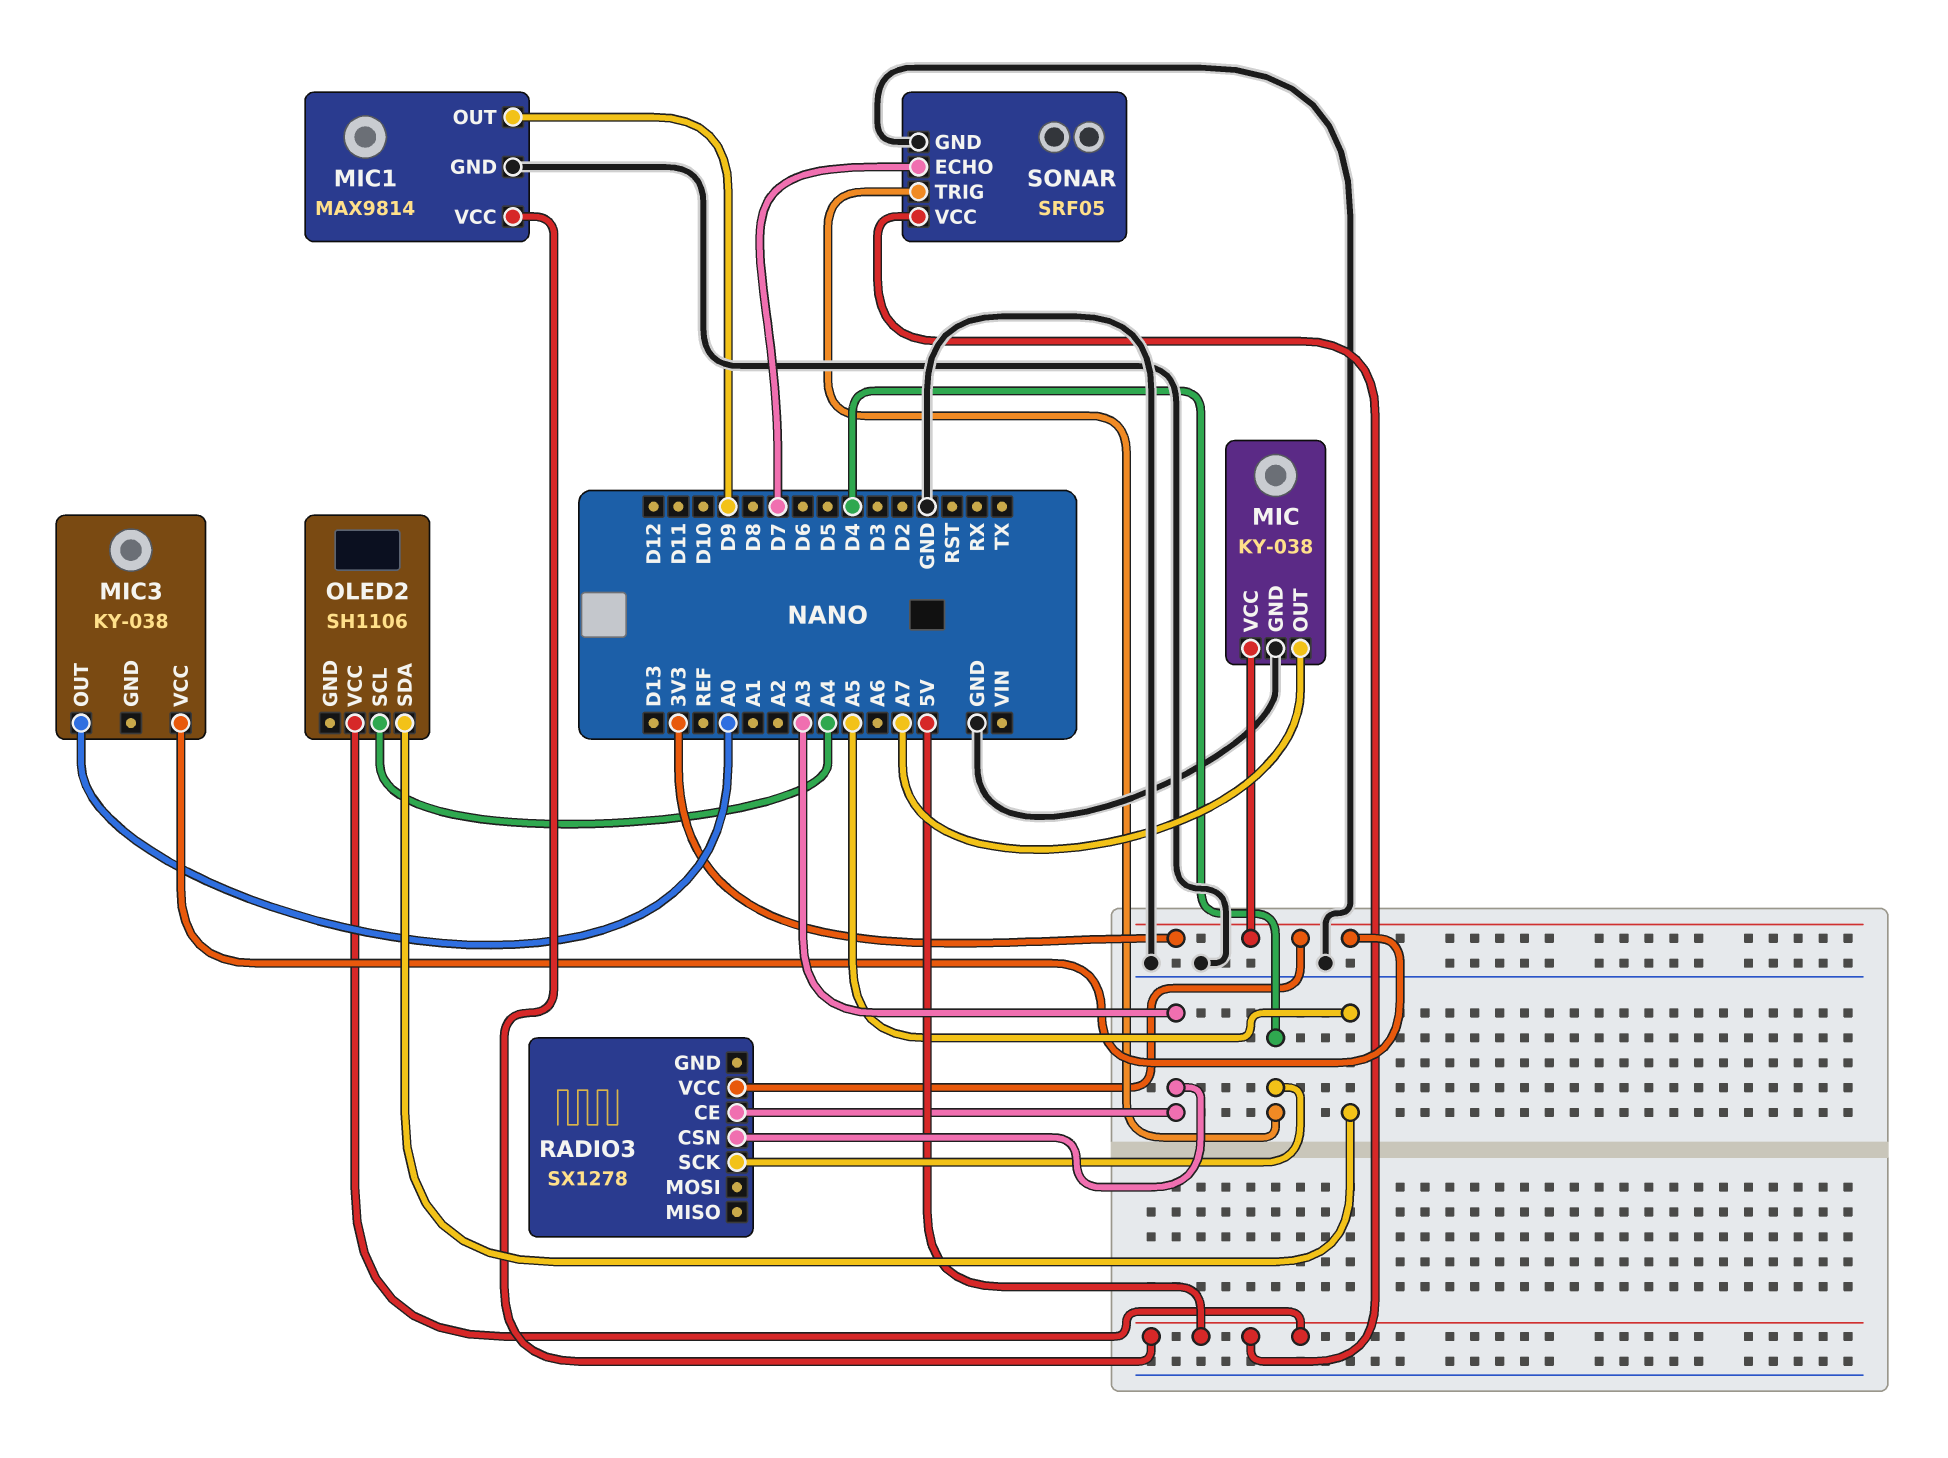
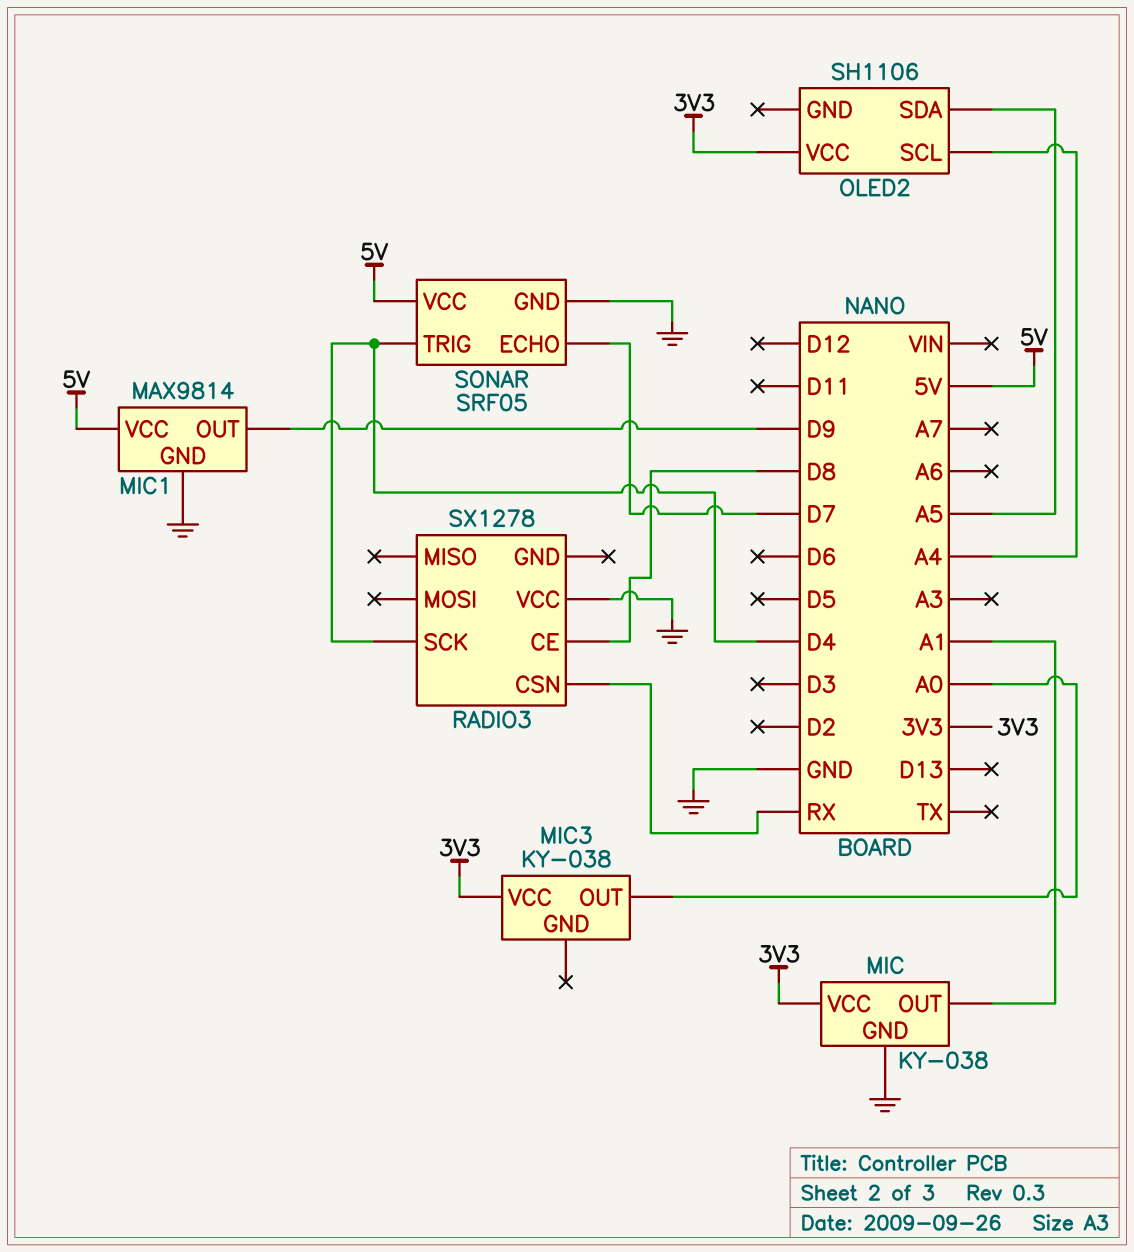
MIC pin OUT: A7 -> A1
OLED2 pin VCC: 5V -> 3V3
RADIO3 pin CE: A3 -> D8
RADIO3 pin CSN: A3 -> RX
RADIO3 pin VCC: 3V3 -> GND

